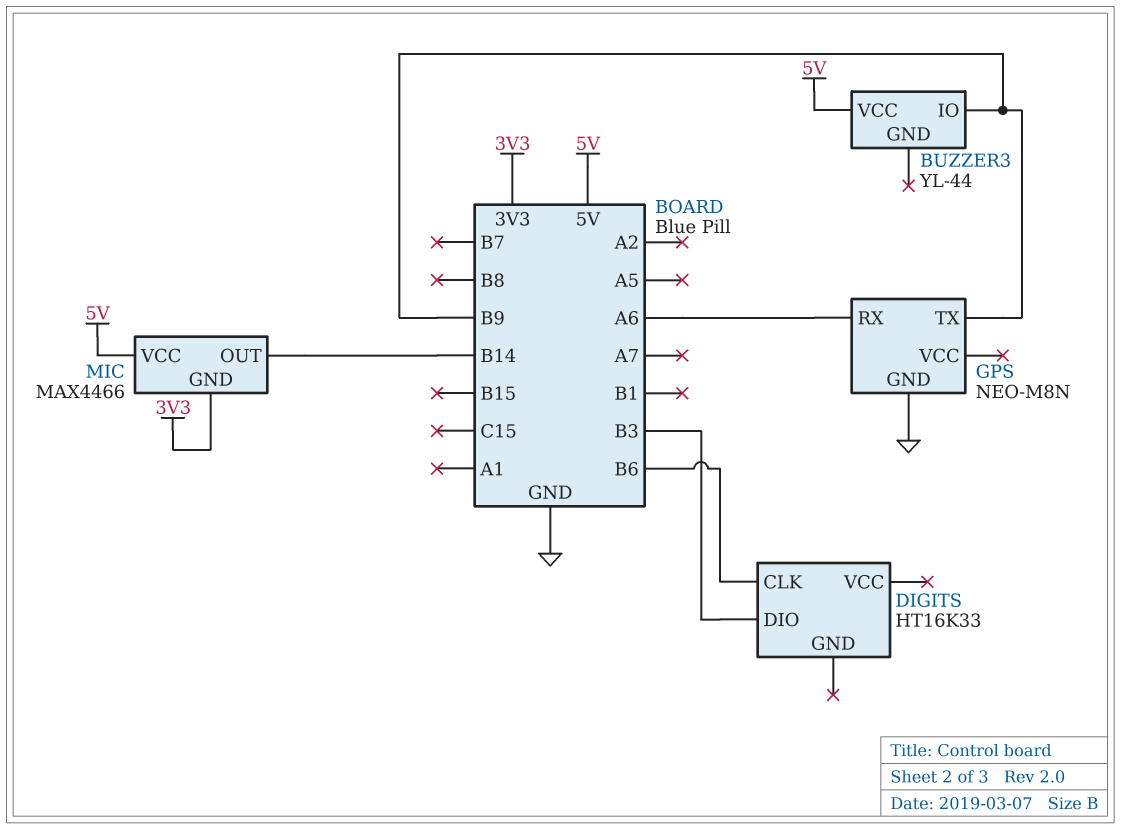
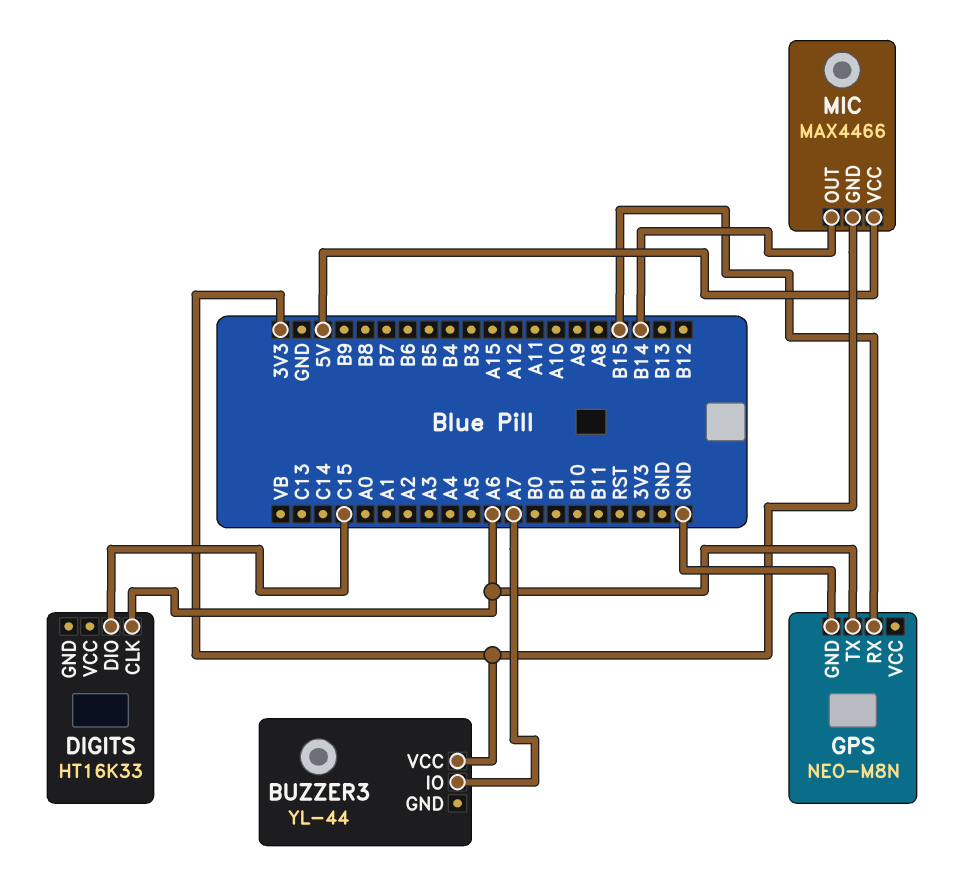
BUZZER3 pin IO: B9 -> A7
BUZZER3 pin VCC: 5V -> 3V3
DIGITS pin CLK: B6 -> A6
DIGITS pin DIO: B3 -> C15
GPS pin RX: A6 -> B15
GPS pin TX: B9 -> A6

